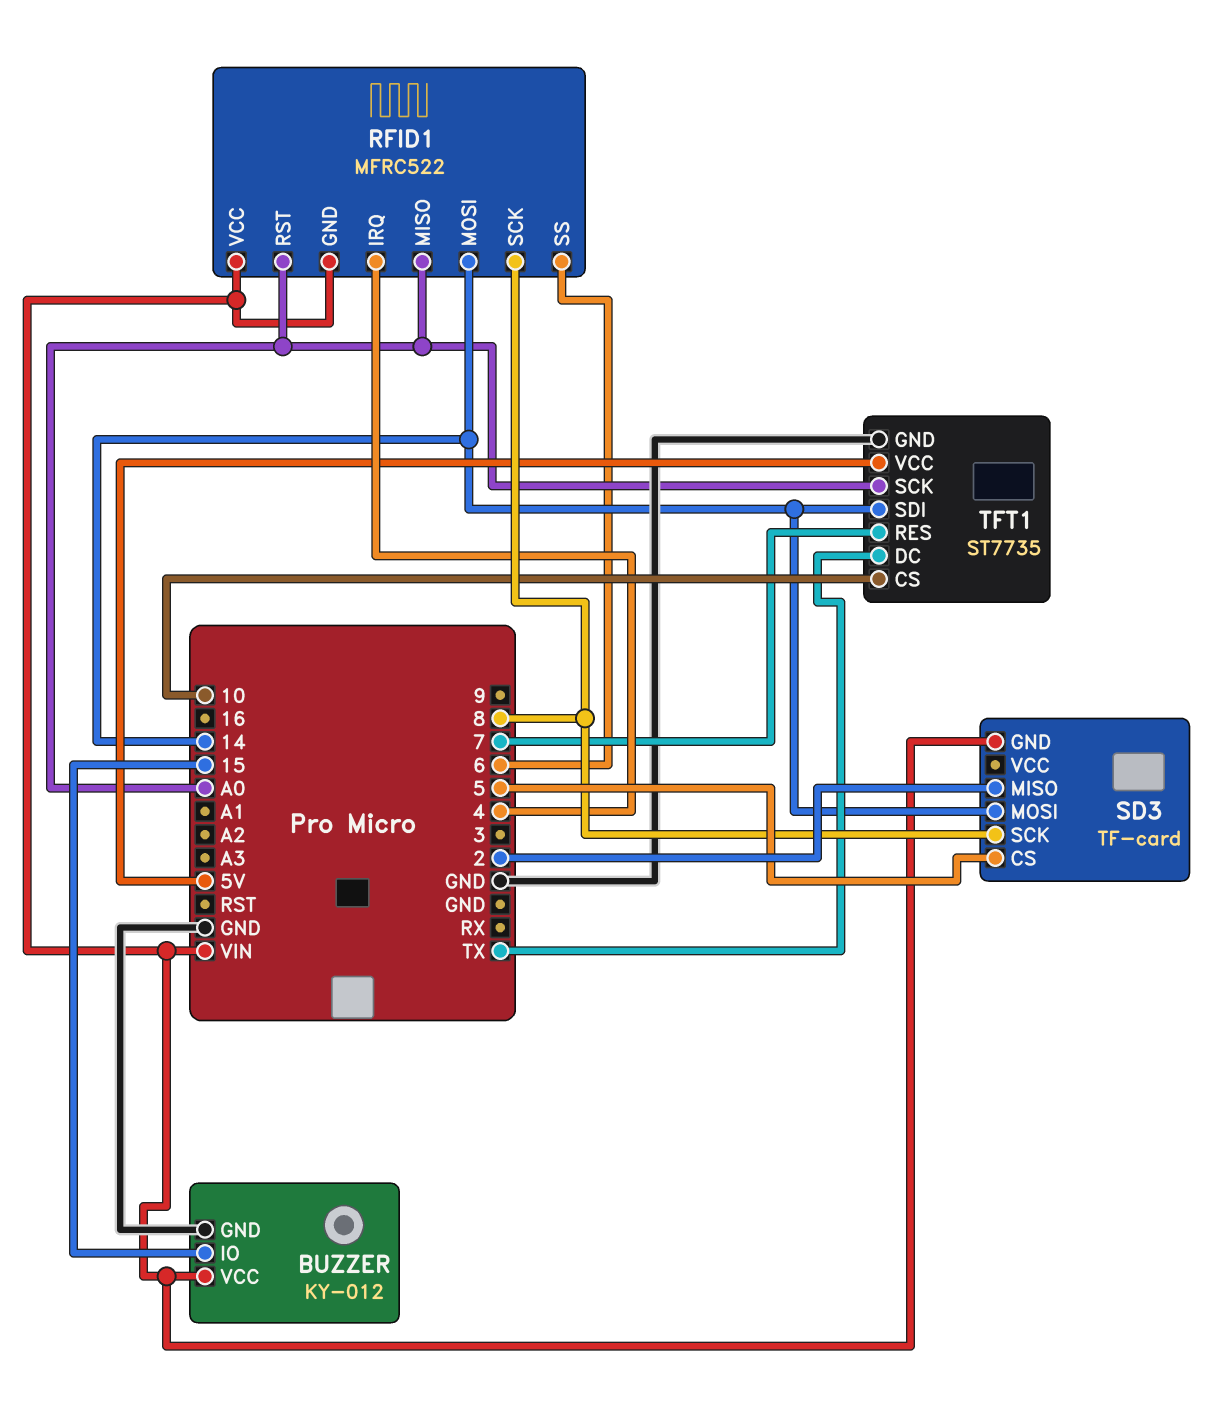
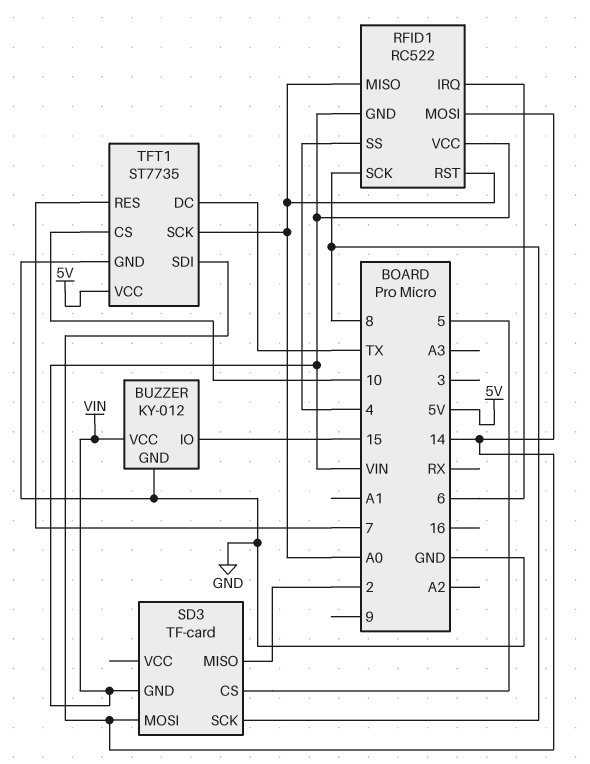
RFID1: MFRC522 -> RC522
RFID1 pin IRQ: 4 -> 6
RFID1 pin SS: 6 -> 4

